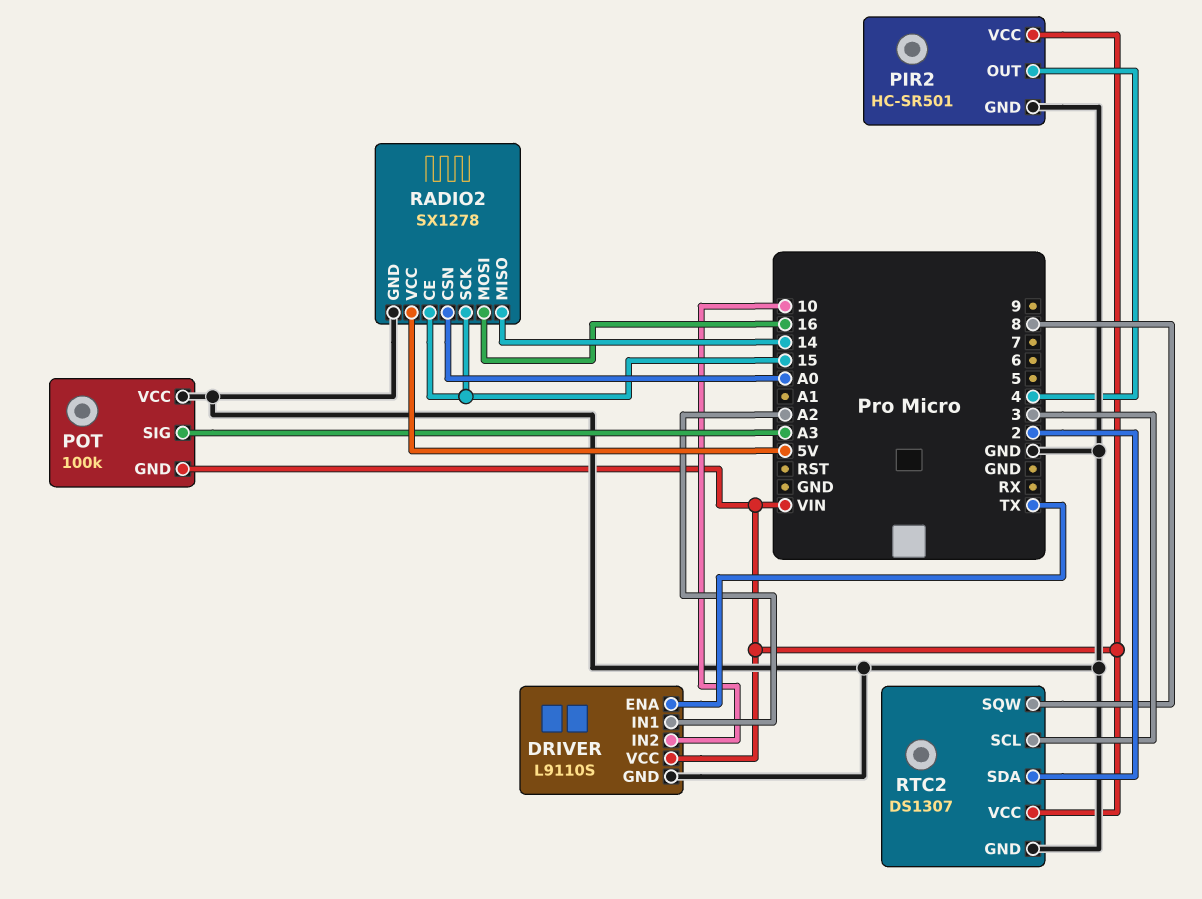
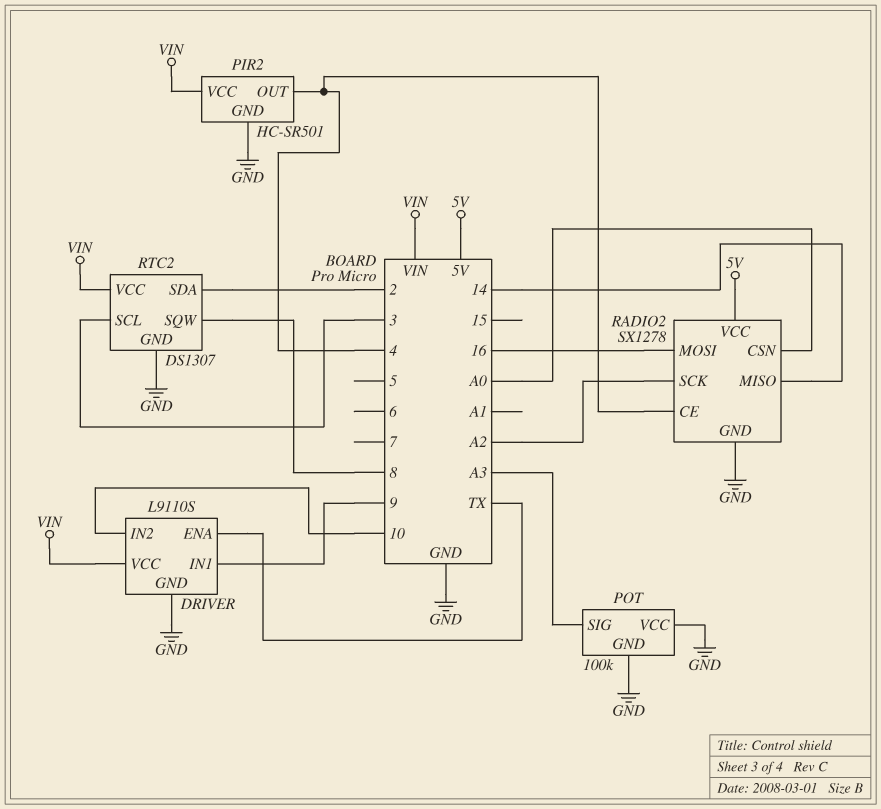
DRIVER pin IN1: A2 -> 9
POT pin GND: VIN -> GND
RADIO2 pin CE: 15 -> 4
RADIO2 pin SCK: 15 -> A2

